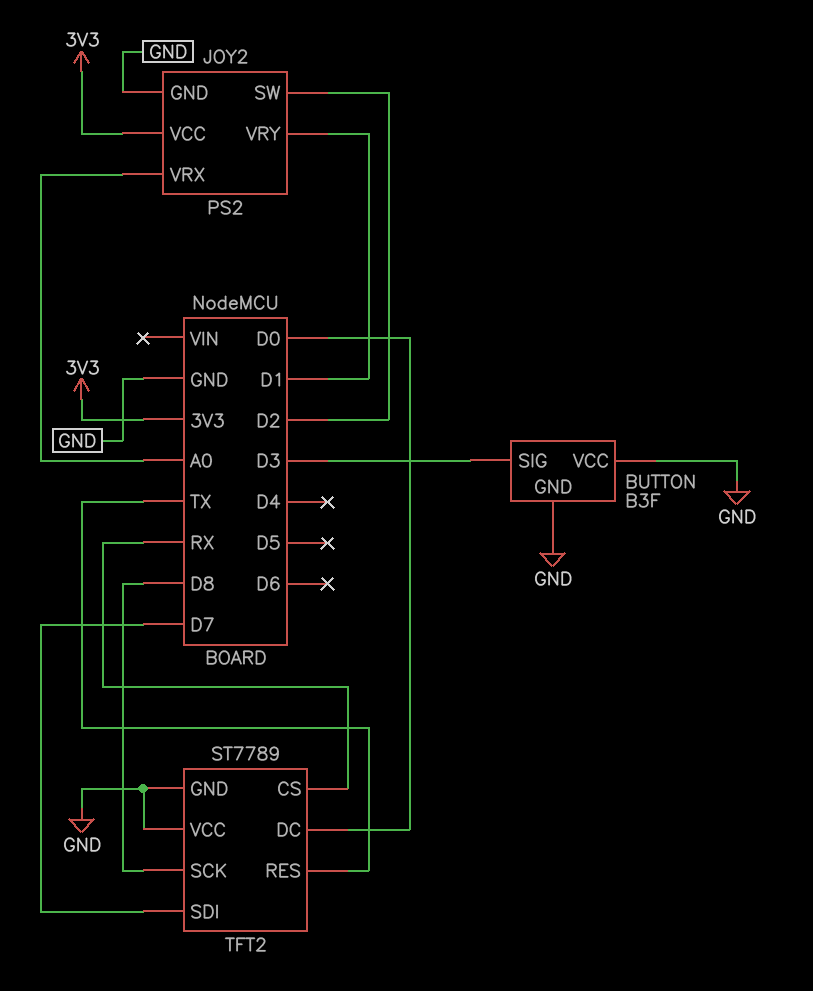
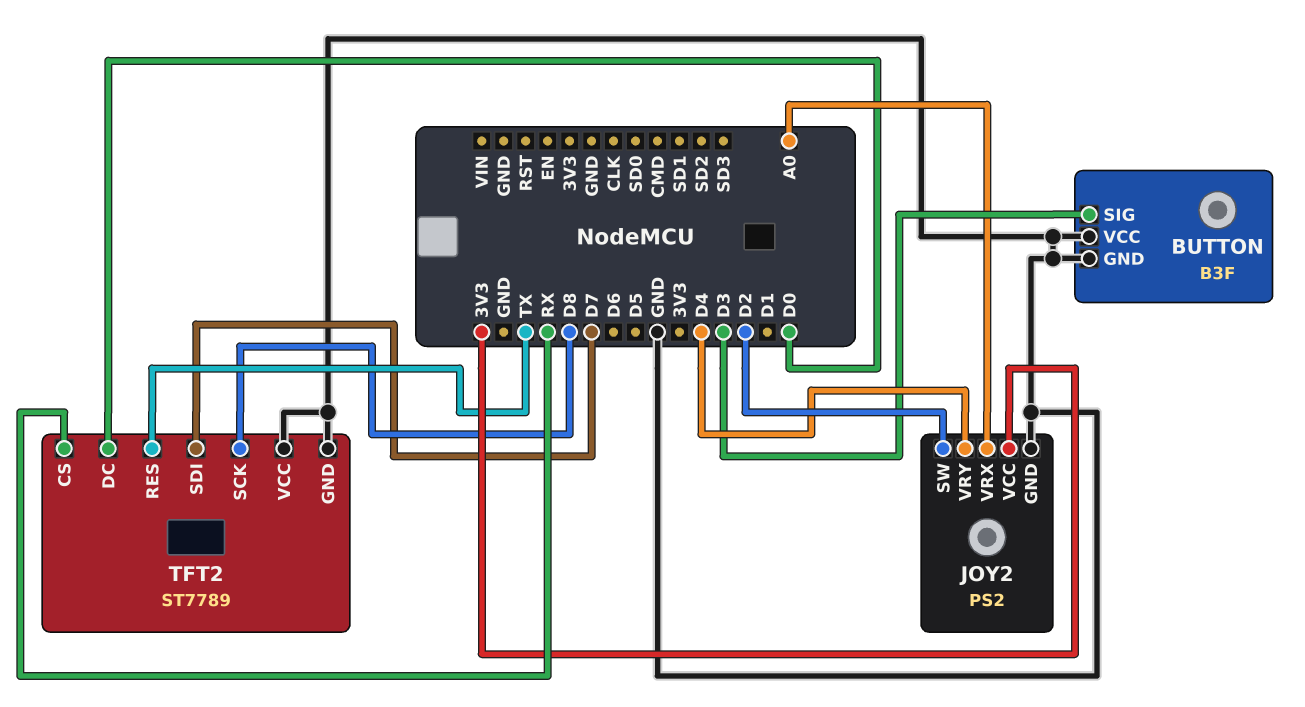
JOY2 pin VRY: D1 -> D4

